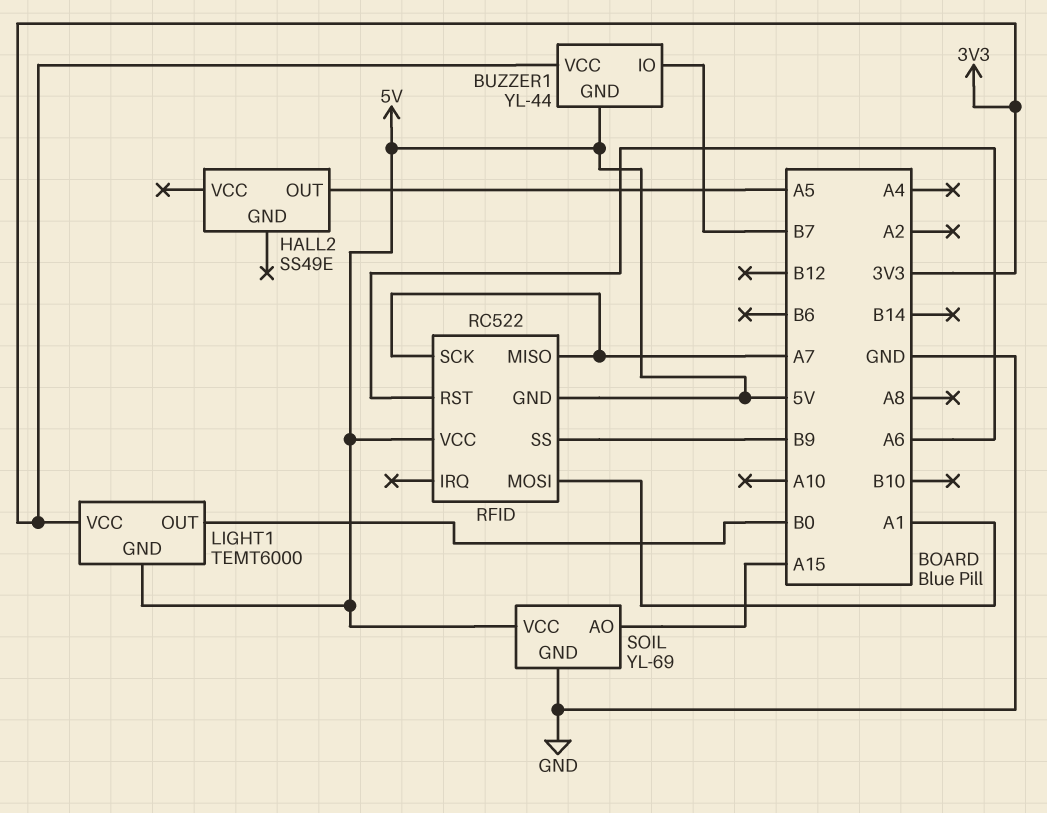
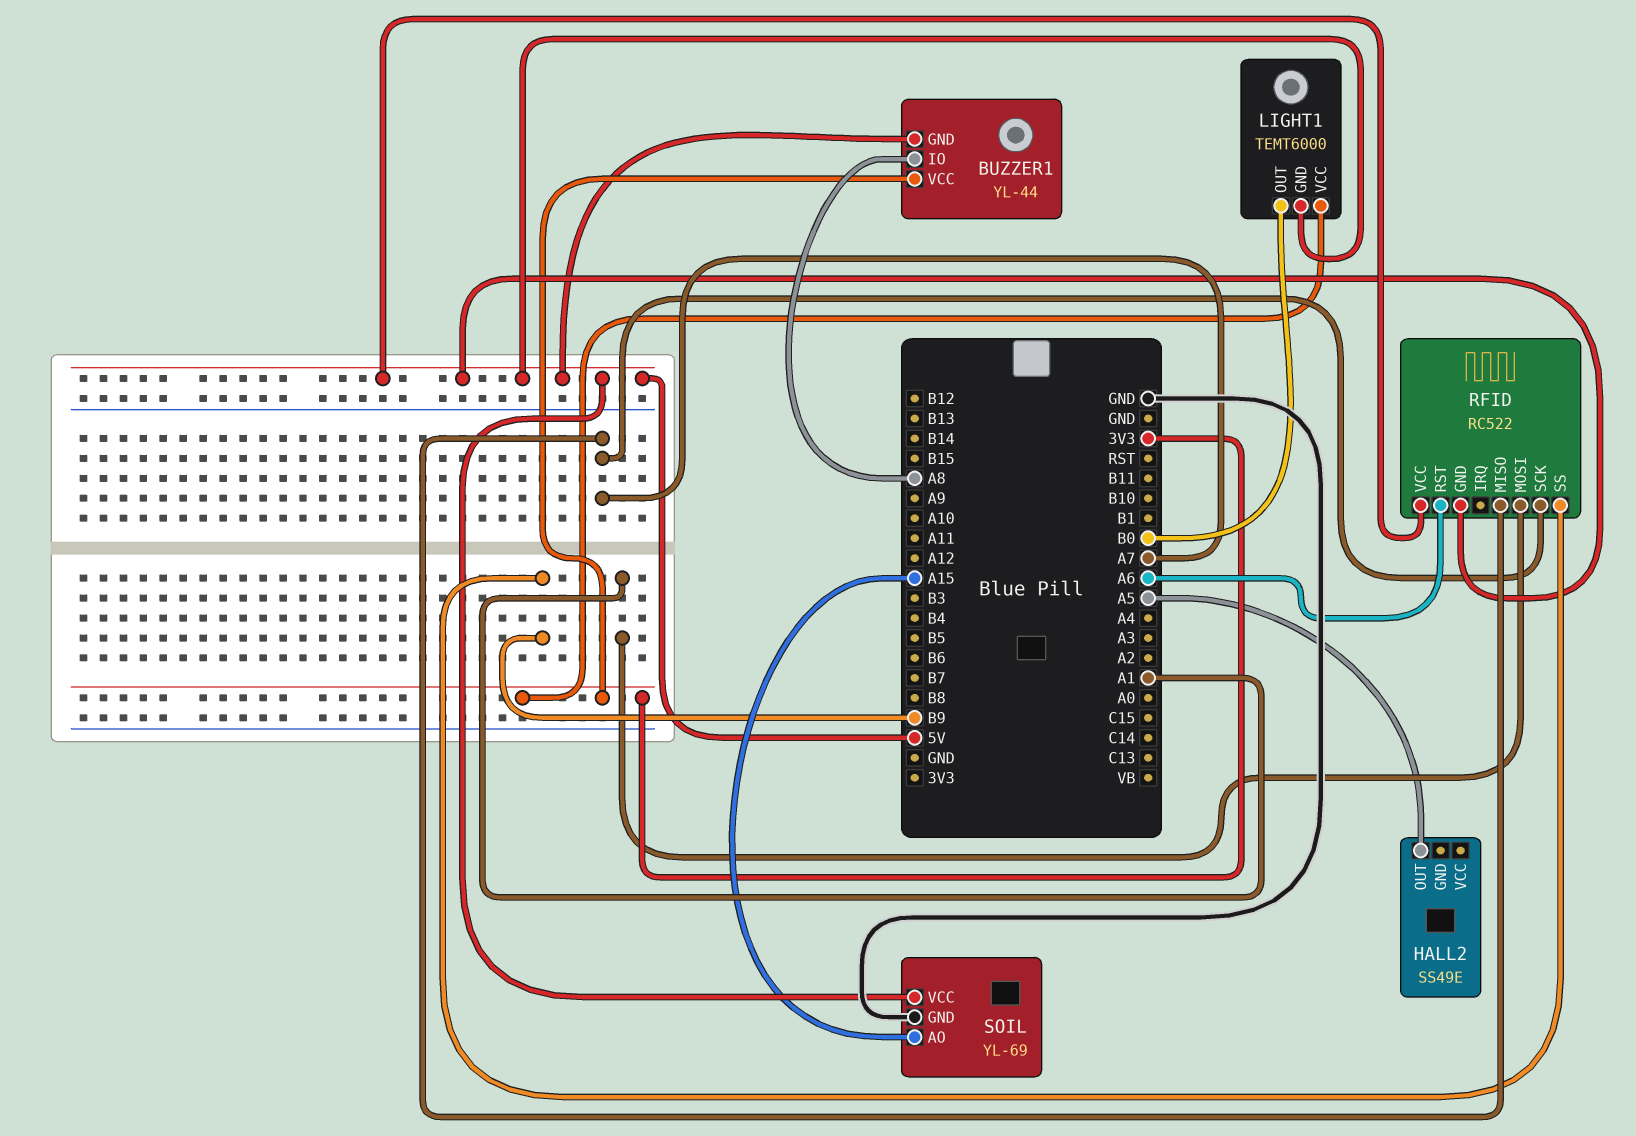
BUZZER1 pin IO: B7 -> A8

